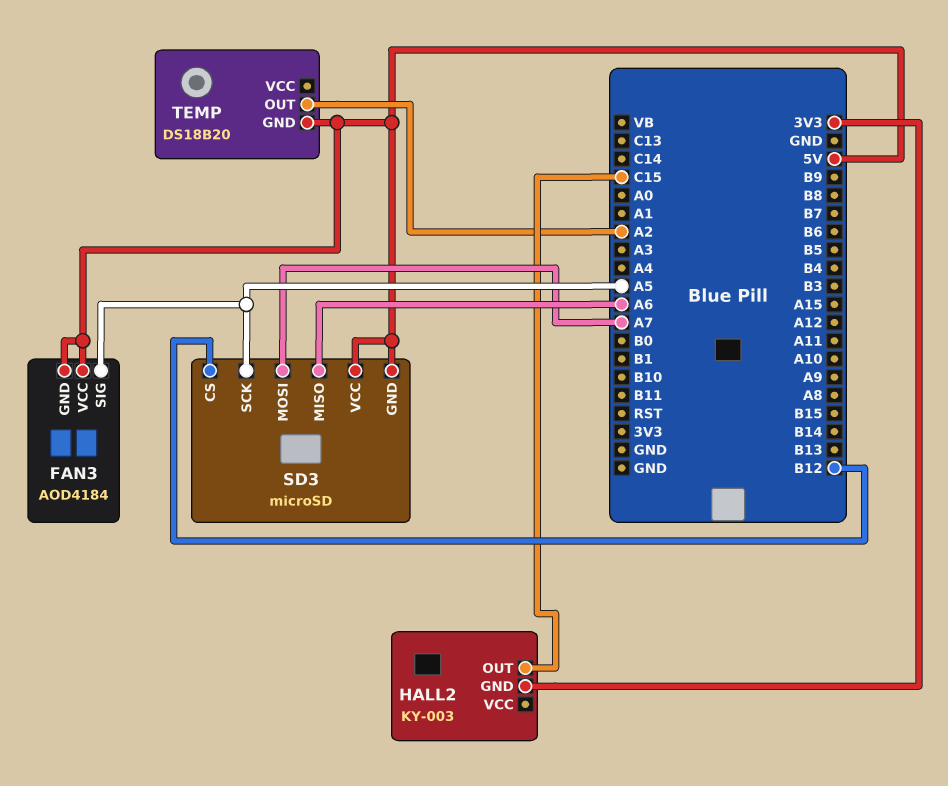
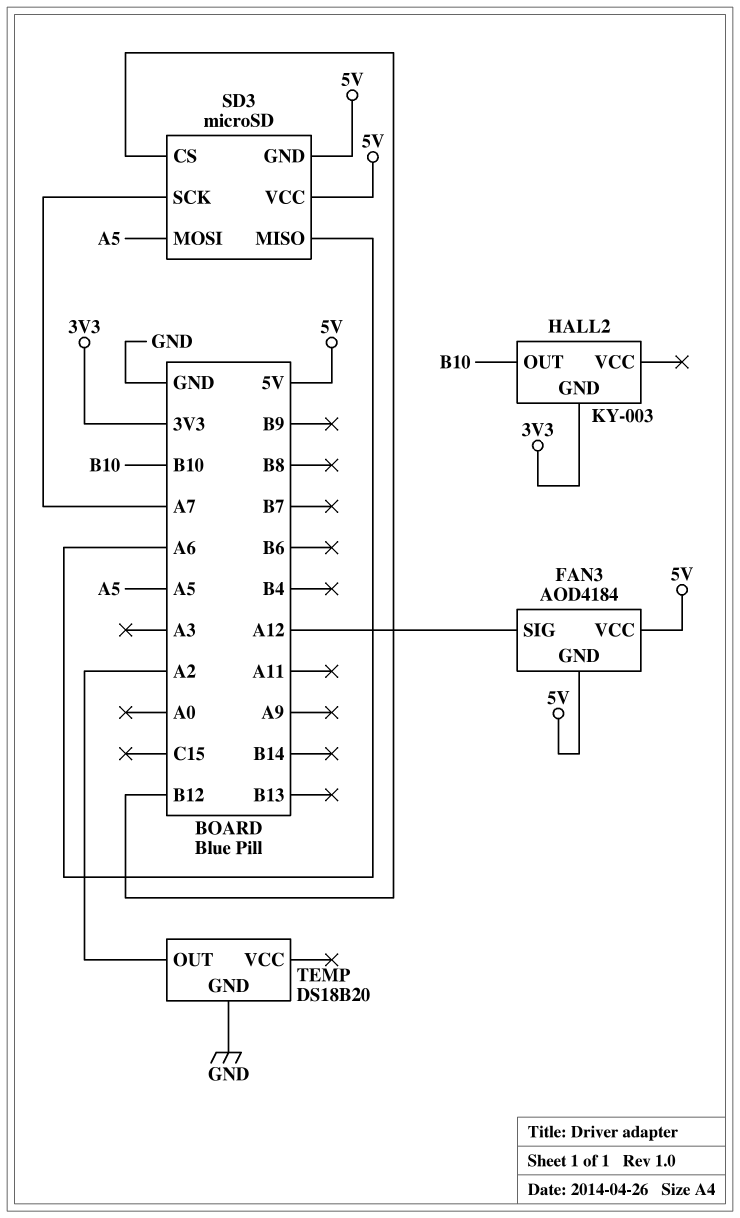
FAN3 pin SIG: A5 -> A12
HALL2 pin OUT: C15 -> B10
SD3 pin MOSI: A7 -> A5
SD3 pin SCK: A5 -> A7
TEMP pin GND: 5V -> GND

